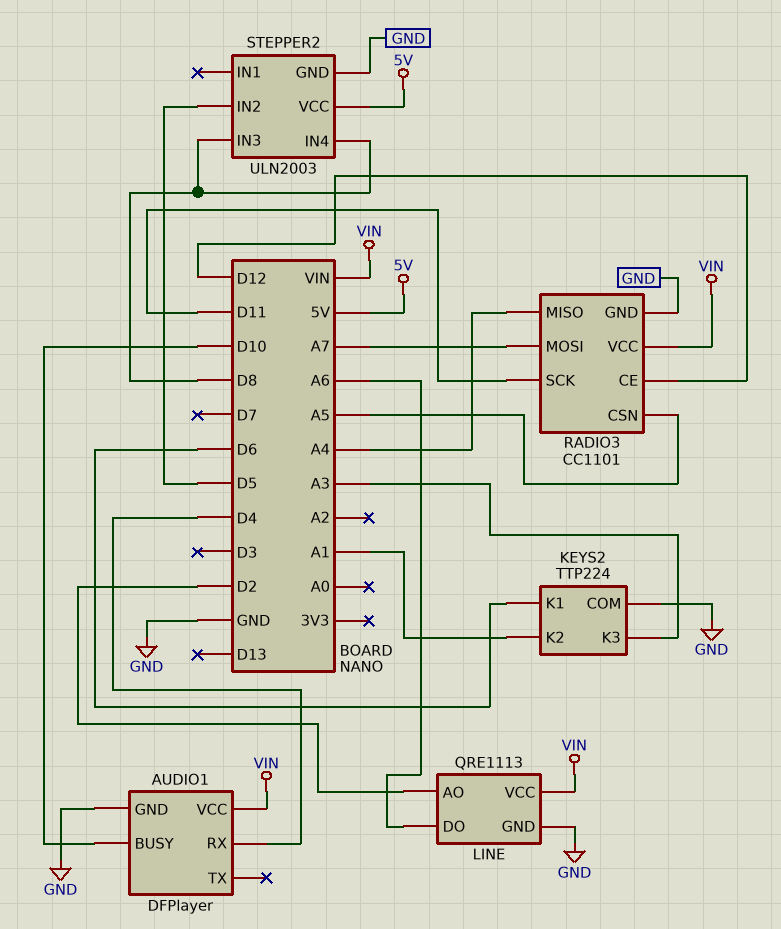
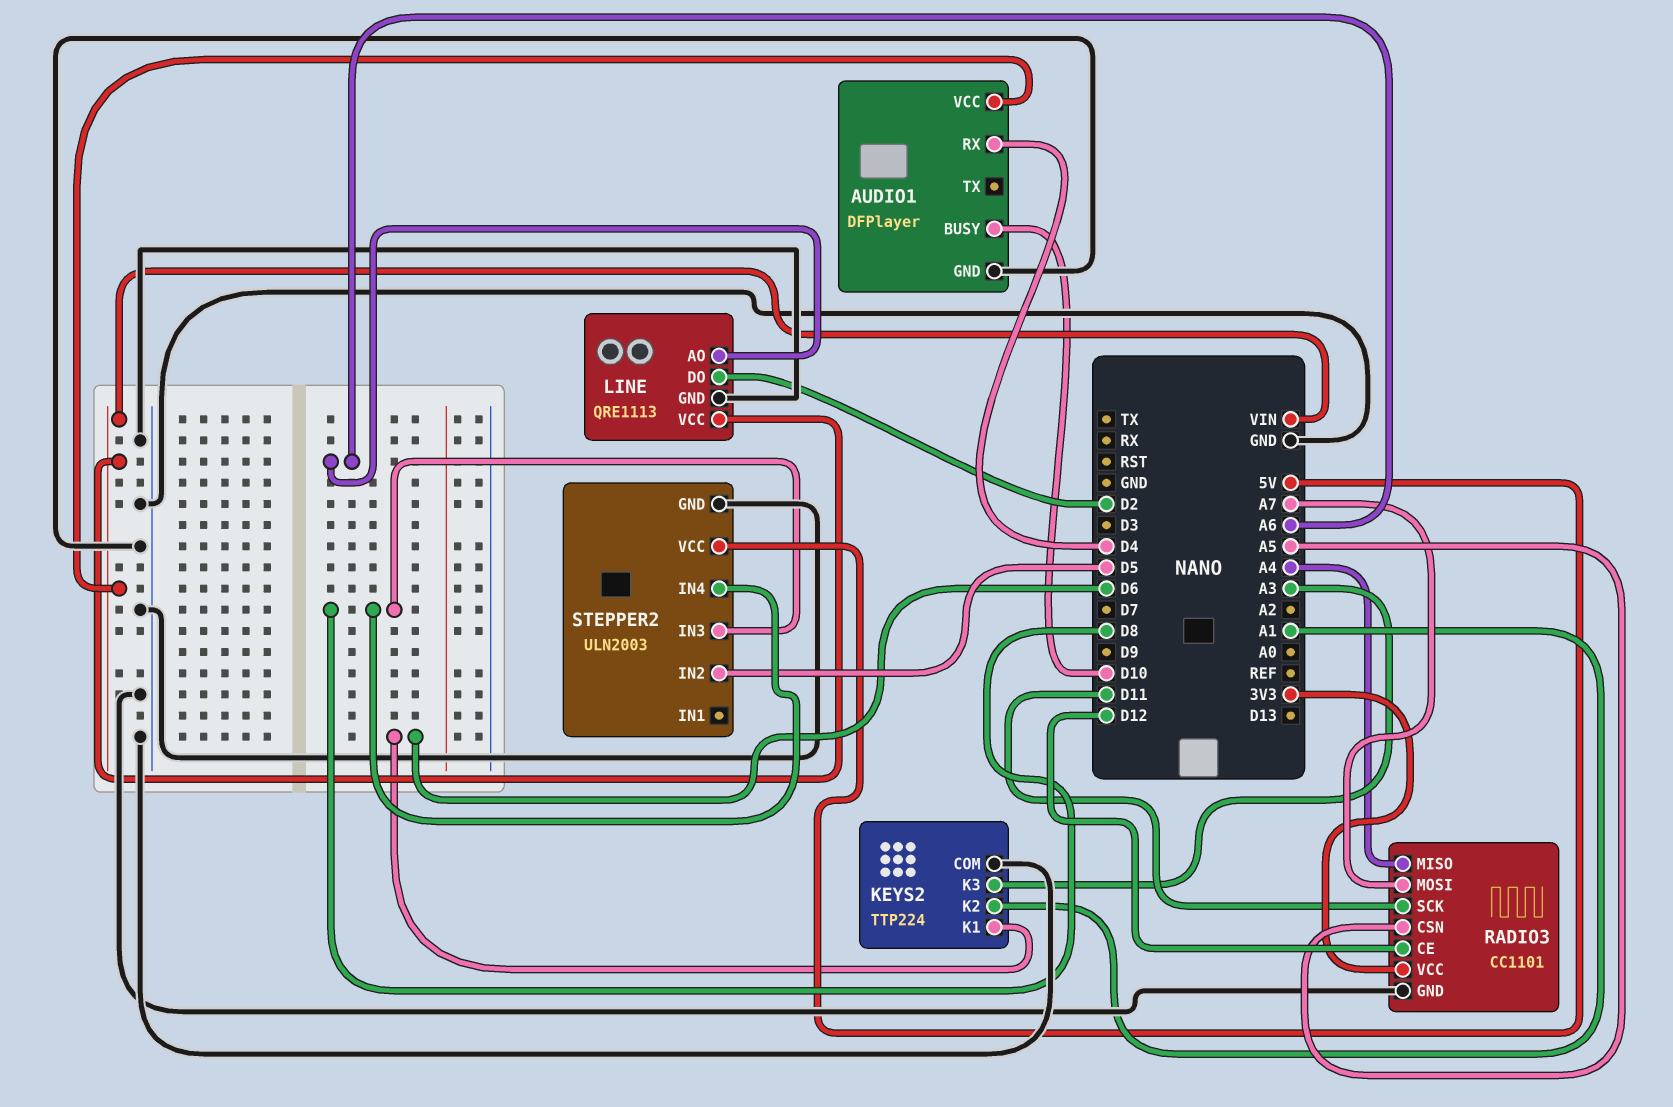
LINE pin AO: D2 -> A6
LINE pin DO: A6 -> D2
RADIO3 pin VCC: VIN -> 3V3

